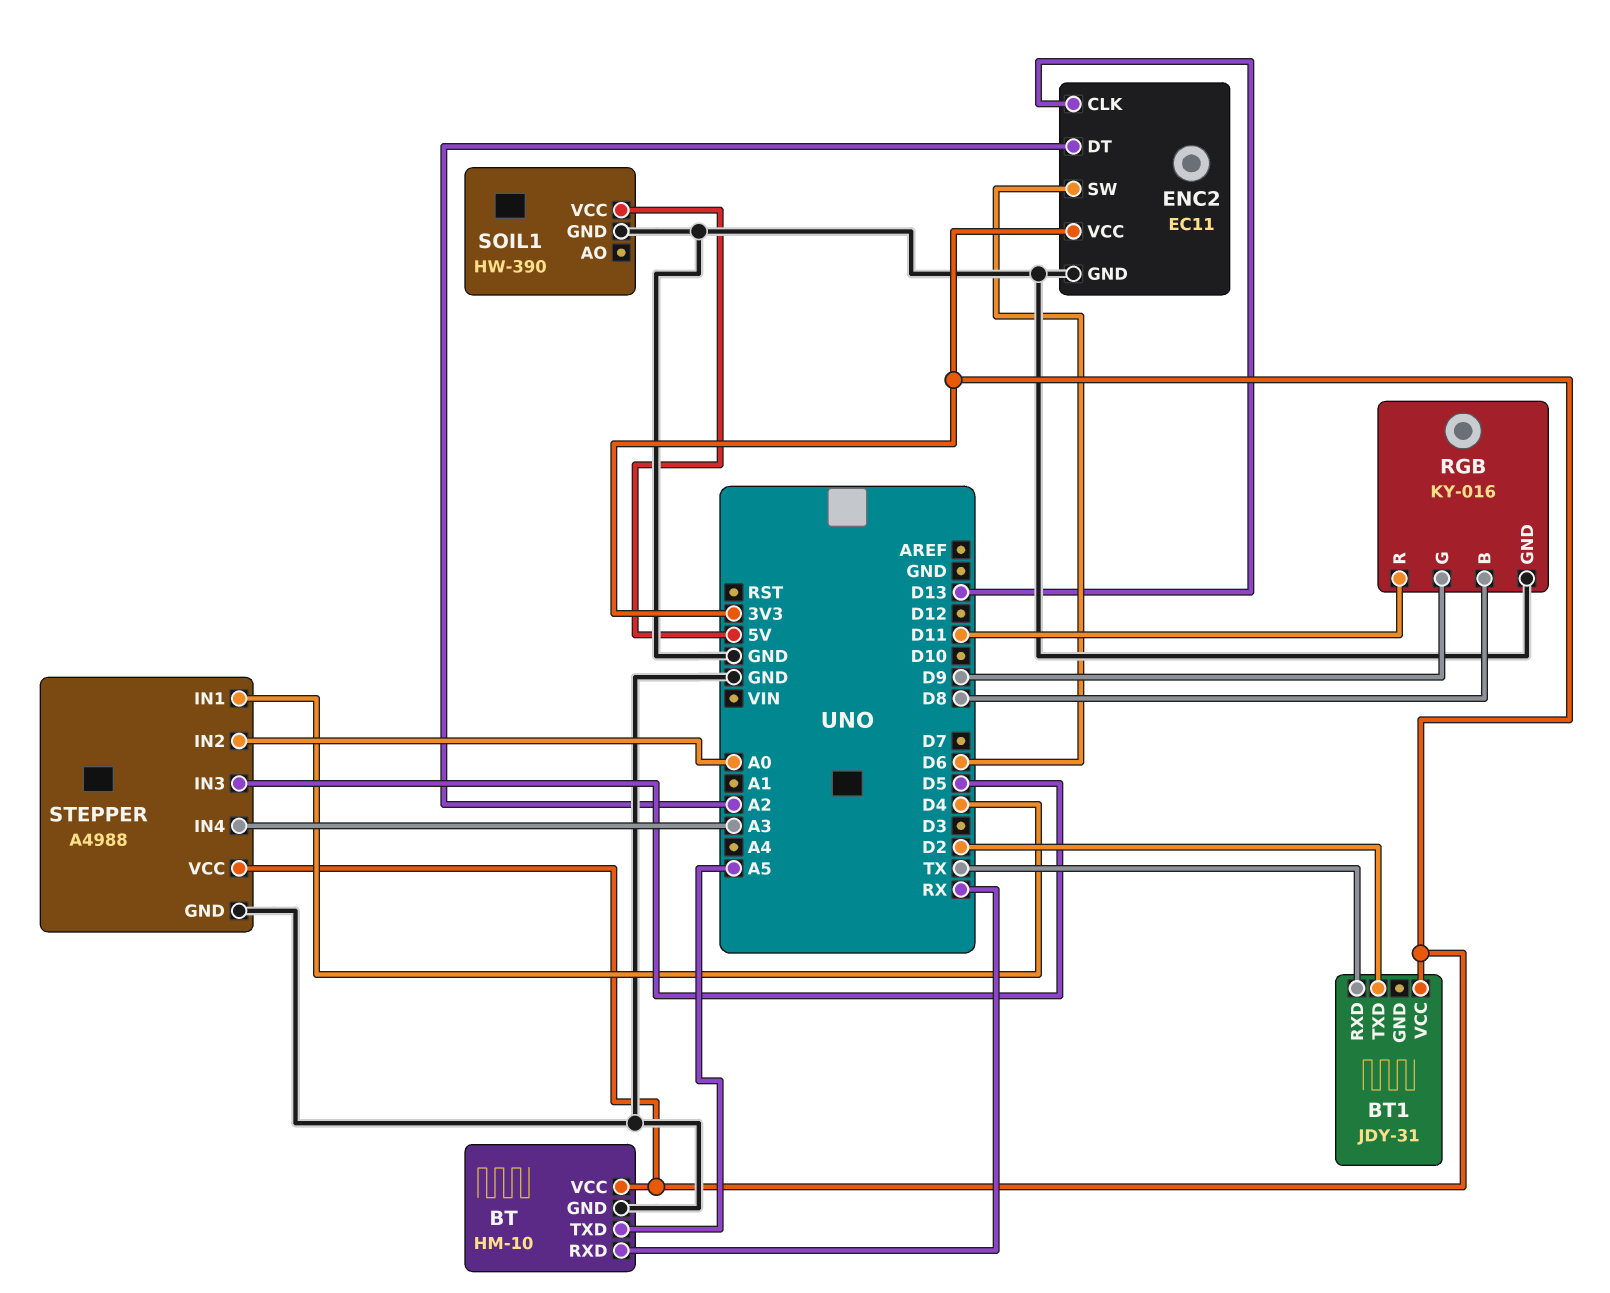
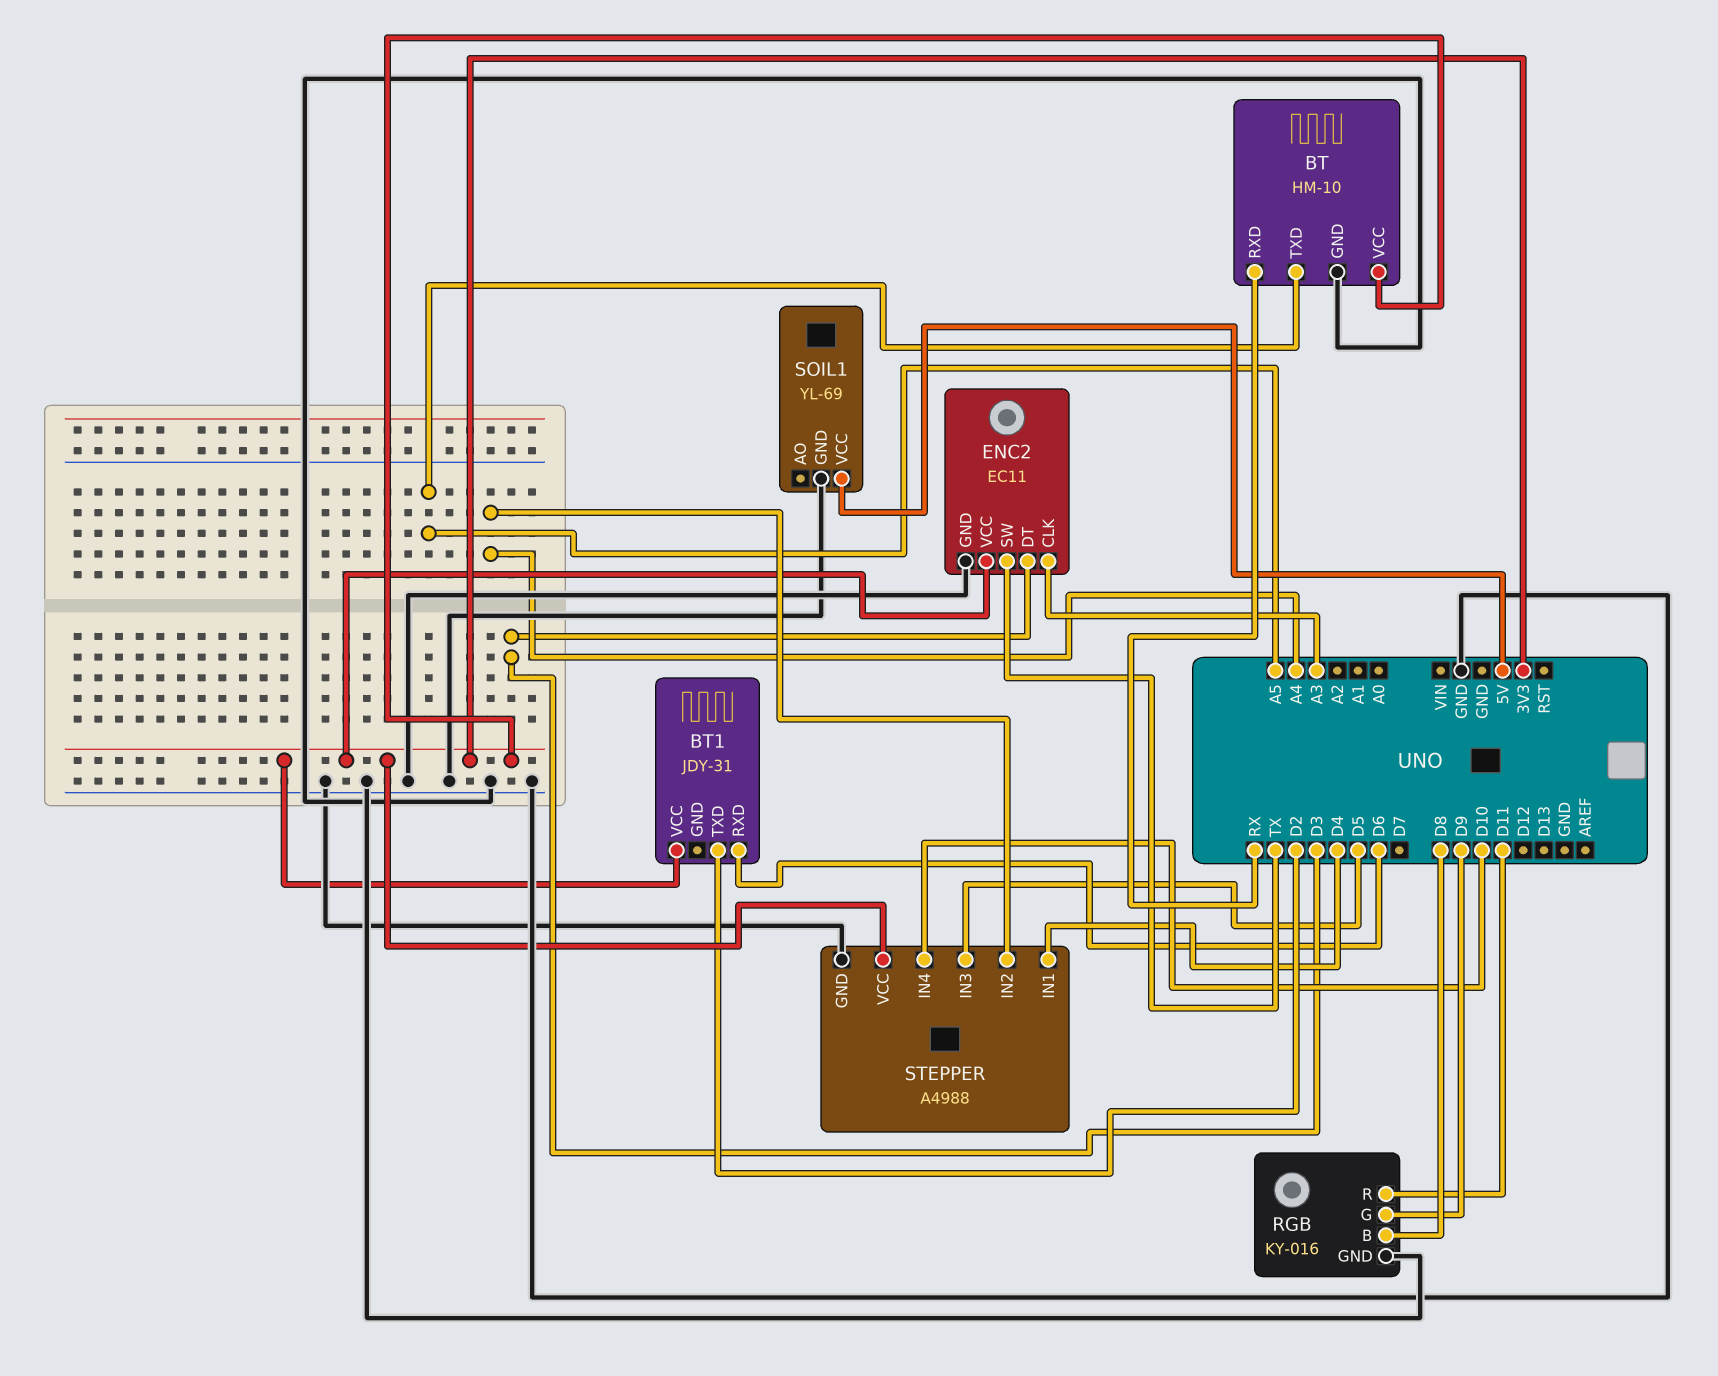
BT1 pin RXD: TX -> D6
ENC2 pin CLK: D13 -> A3
ENC2 pin DT: A2 -> D3
ENC2 pin SW: D6 -> TX
SOIL1: HW-390 -> YL-69
STEPPER pin IN2: A0 -> A4
STEPPER pin IN4: A3 -> D10

